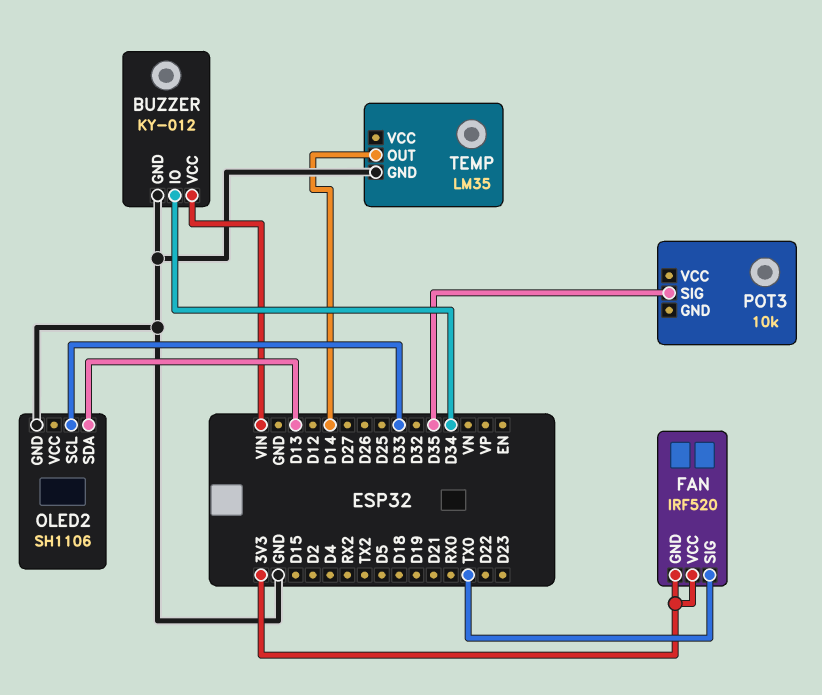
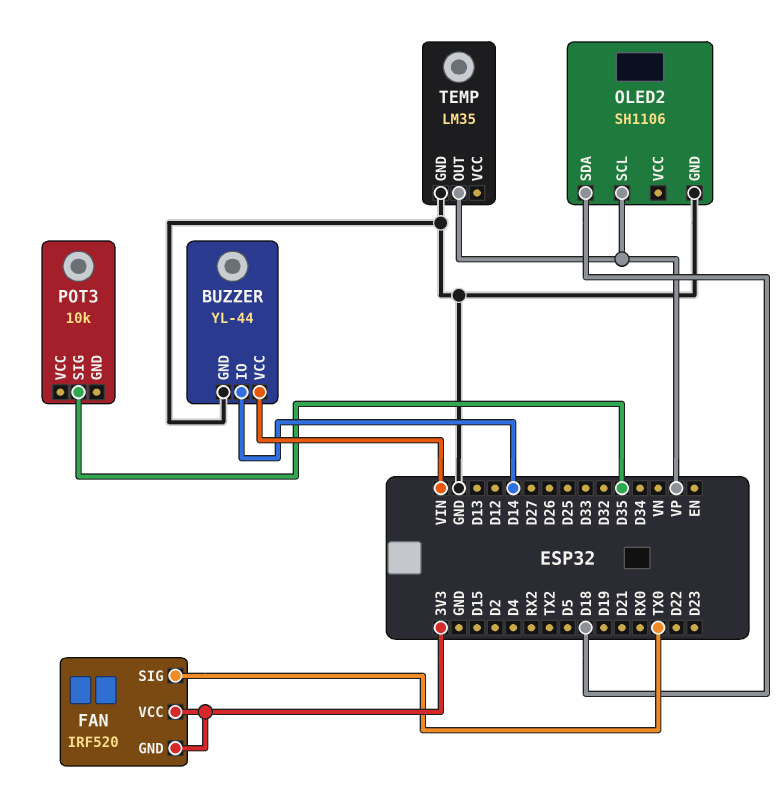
BUZZER: KY-012 -> YL-44
BUZZER pin IO: D34 -> D14
OLED2 pin SCL: D33 -> VP
OLED2 pin SDA: D13 -> D18
TEMP pin OUT: D14 -> VP

